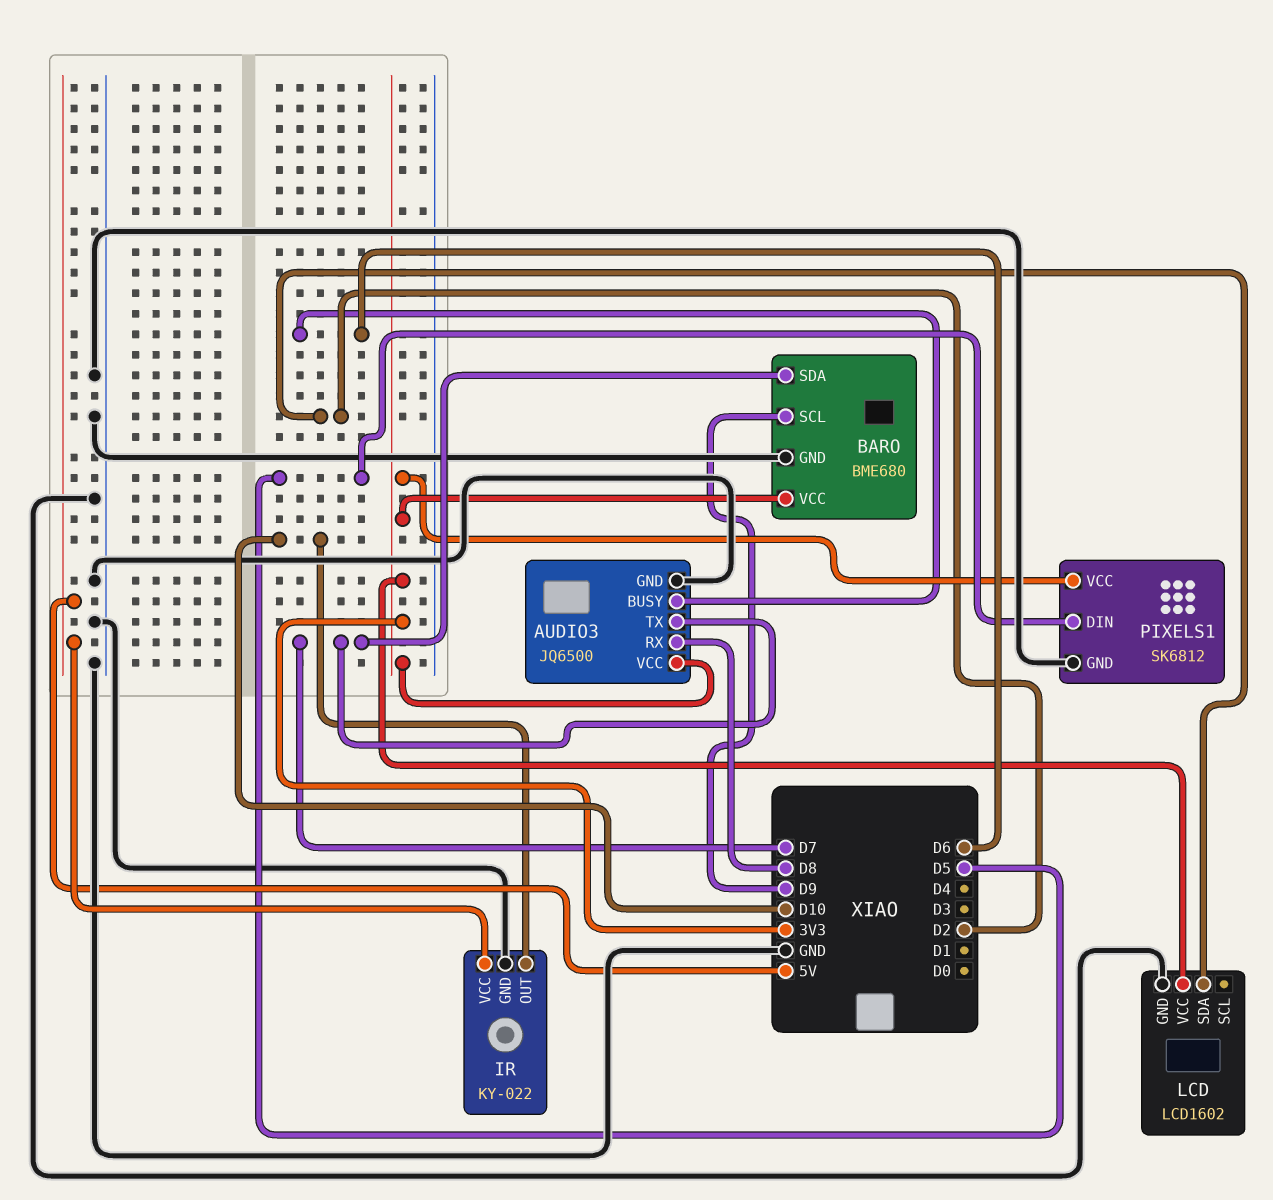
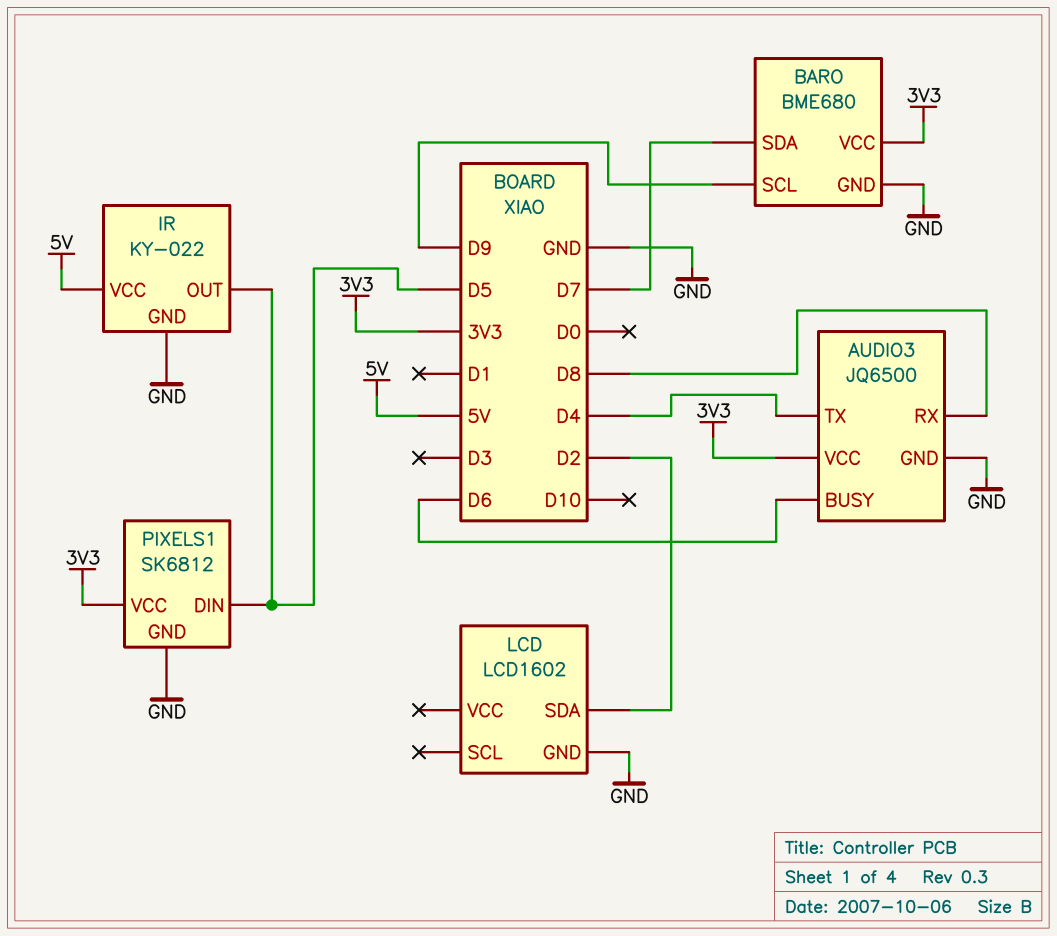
AUDIO3 pin TX: D7 -> D4
IR pin OUT: D10 -> D5
LCD pin VCC: 3V3 -> none

